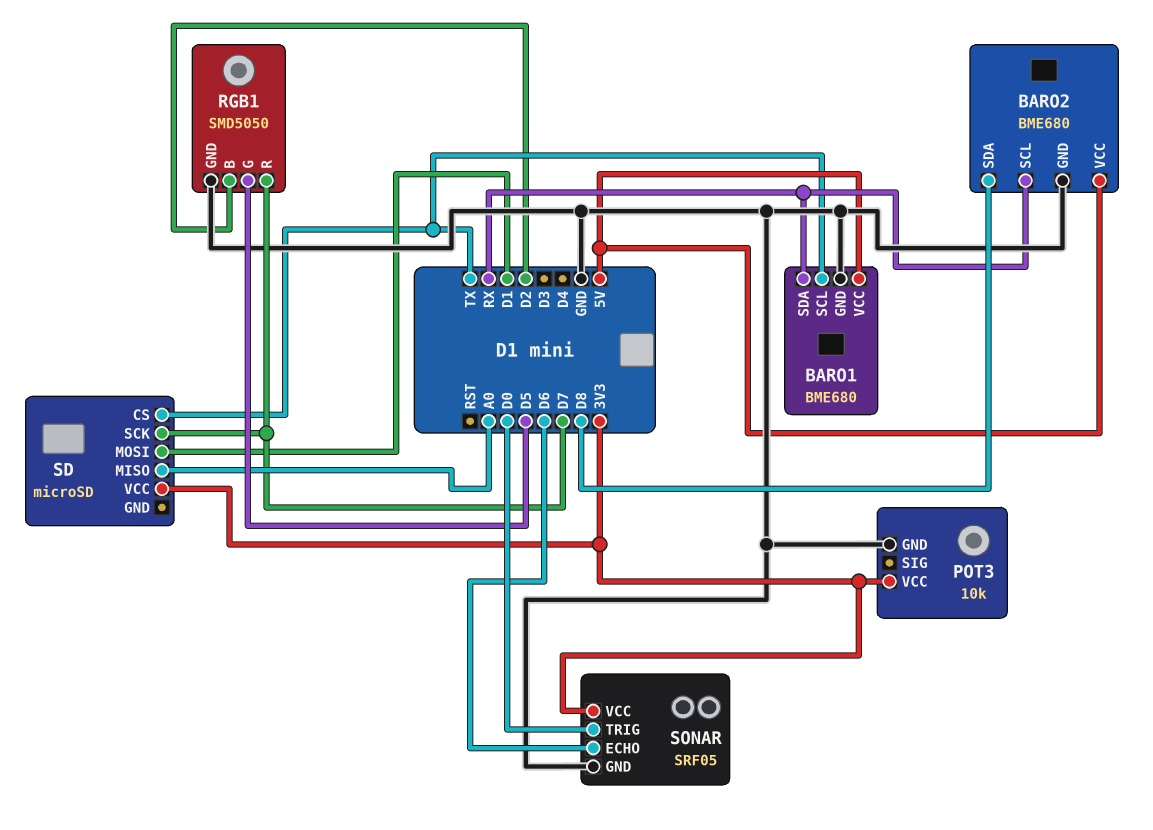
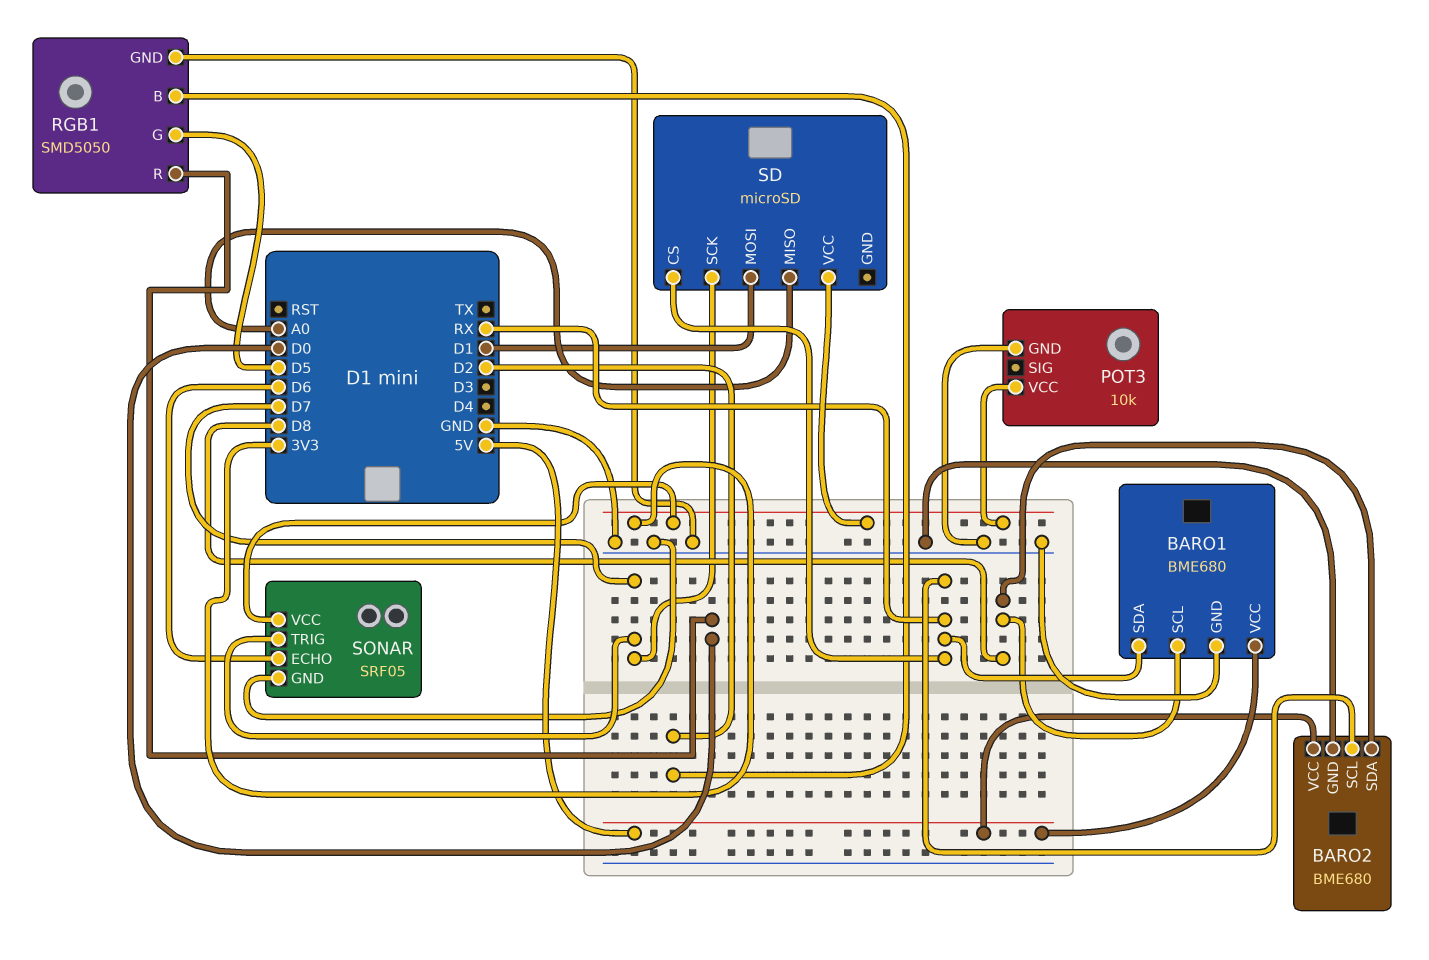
BARO1 pin SCL: TX -> D8
RGB1 pin R: D7 -> D0
SD pin CS: TX -> RX
SONAR pin TRIG: D0 -> D7

